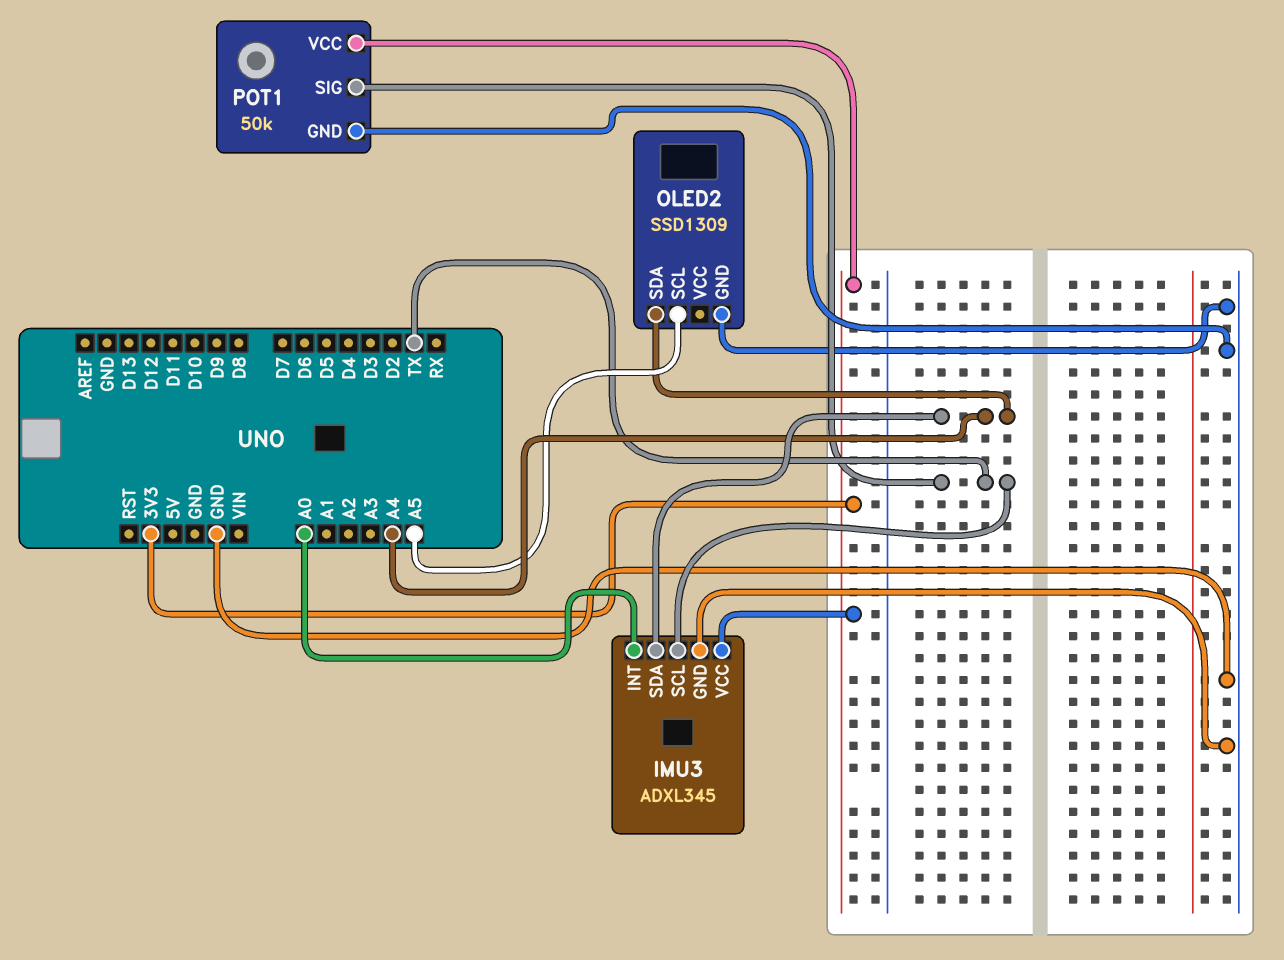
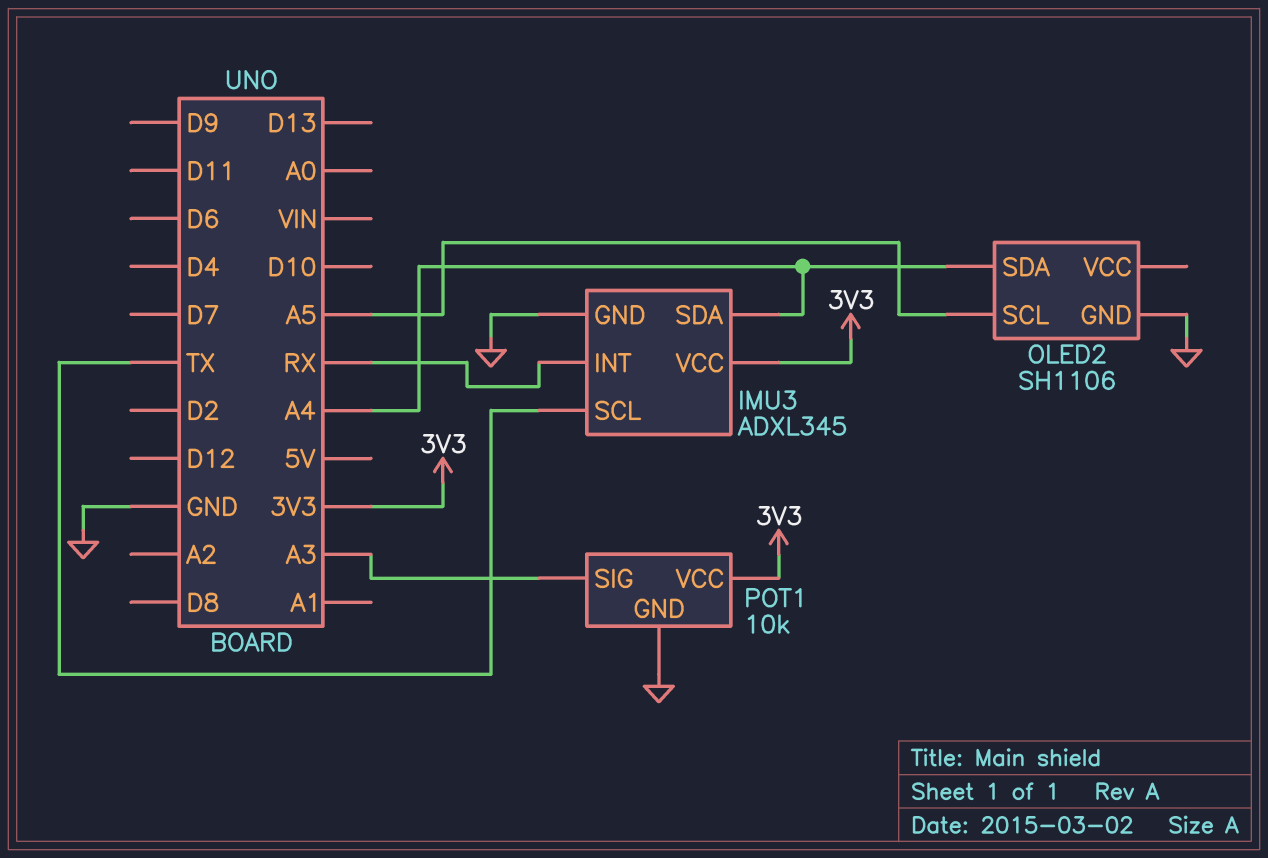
IMU3 pin INT: A0 -> RX
OLED2: SSD1309 -> SH1106
POT1: 50k -> 10k
POT1 pin SIG: TX -> A3

